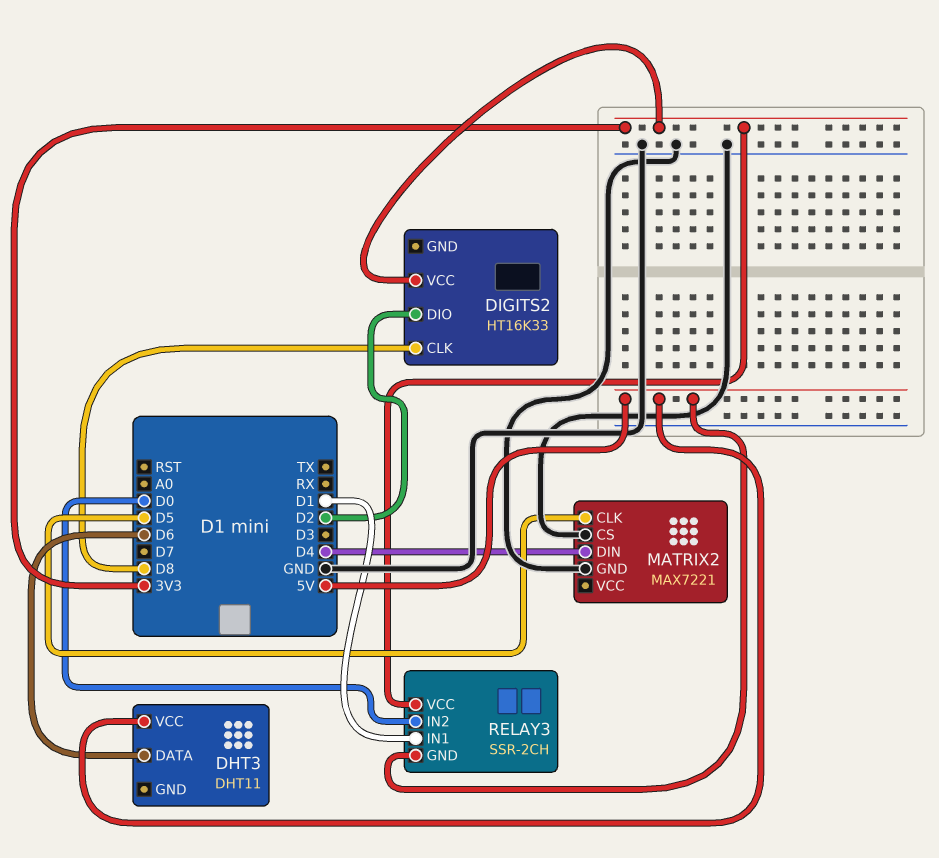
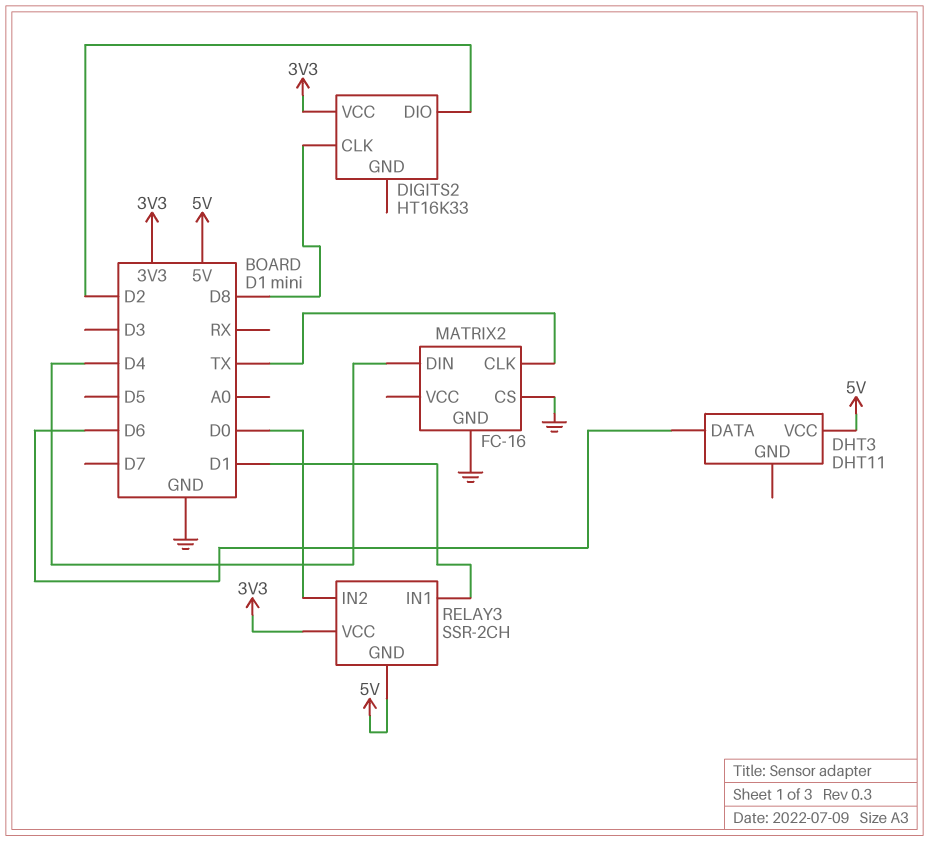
MATRIX2: MAX7221 -> FC-16
MATRIX2 pin CLK: D5 -> TX

